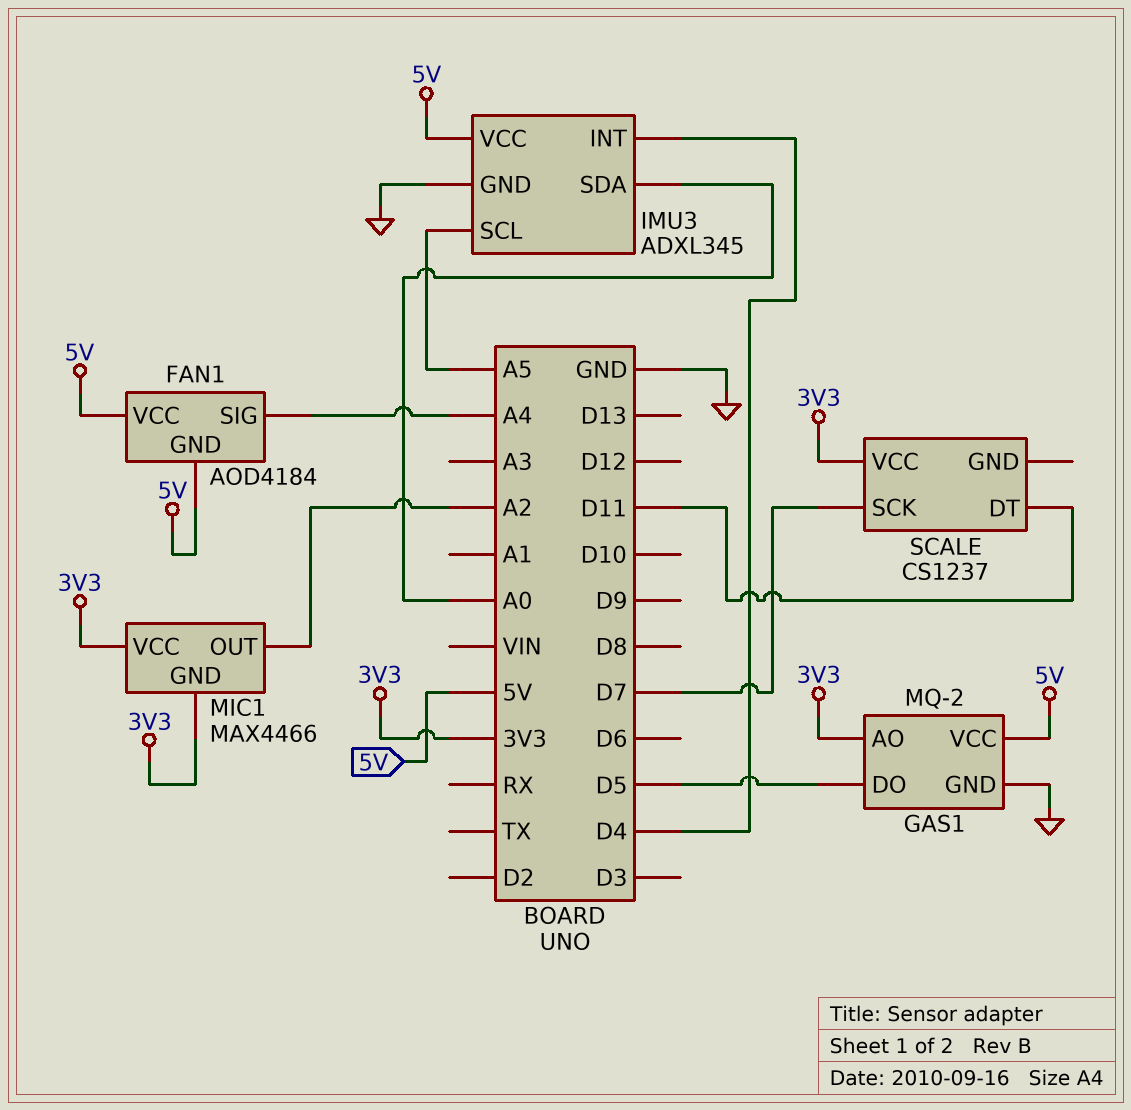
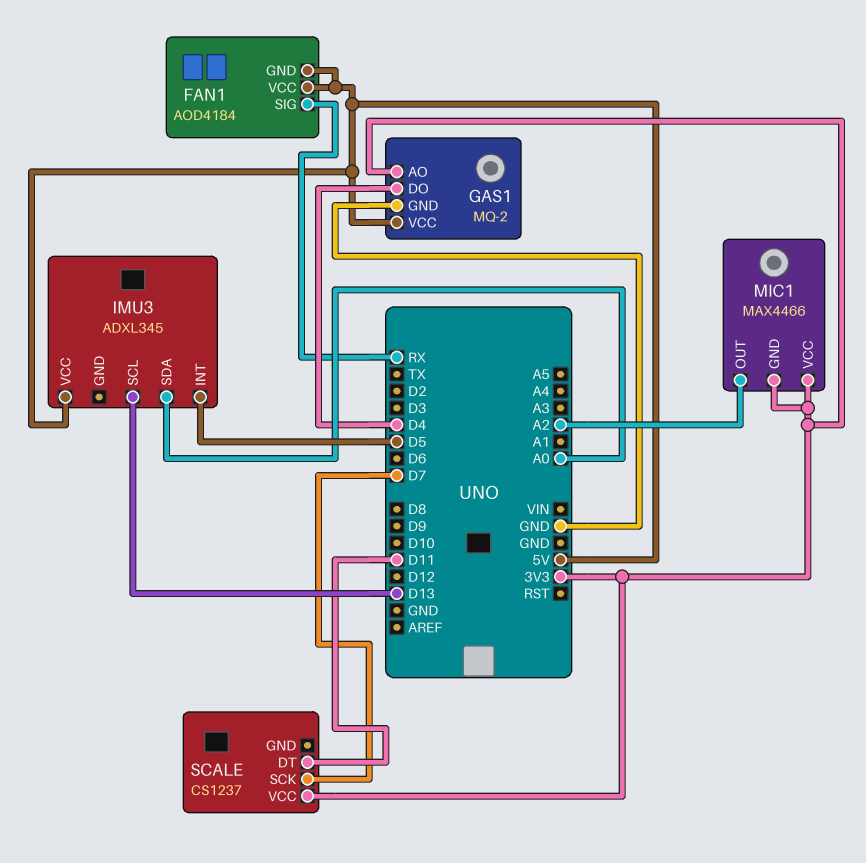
FAN1 pin SIG: A4 -> RX
GAS1 pin DO: D5 -> D4
IMU3 pin GND: GND -> none
IMU3 pin INT: D4 -> D5
IMU3 pin SCL: A5 -> D13

